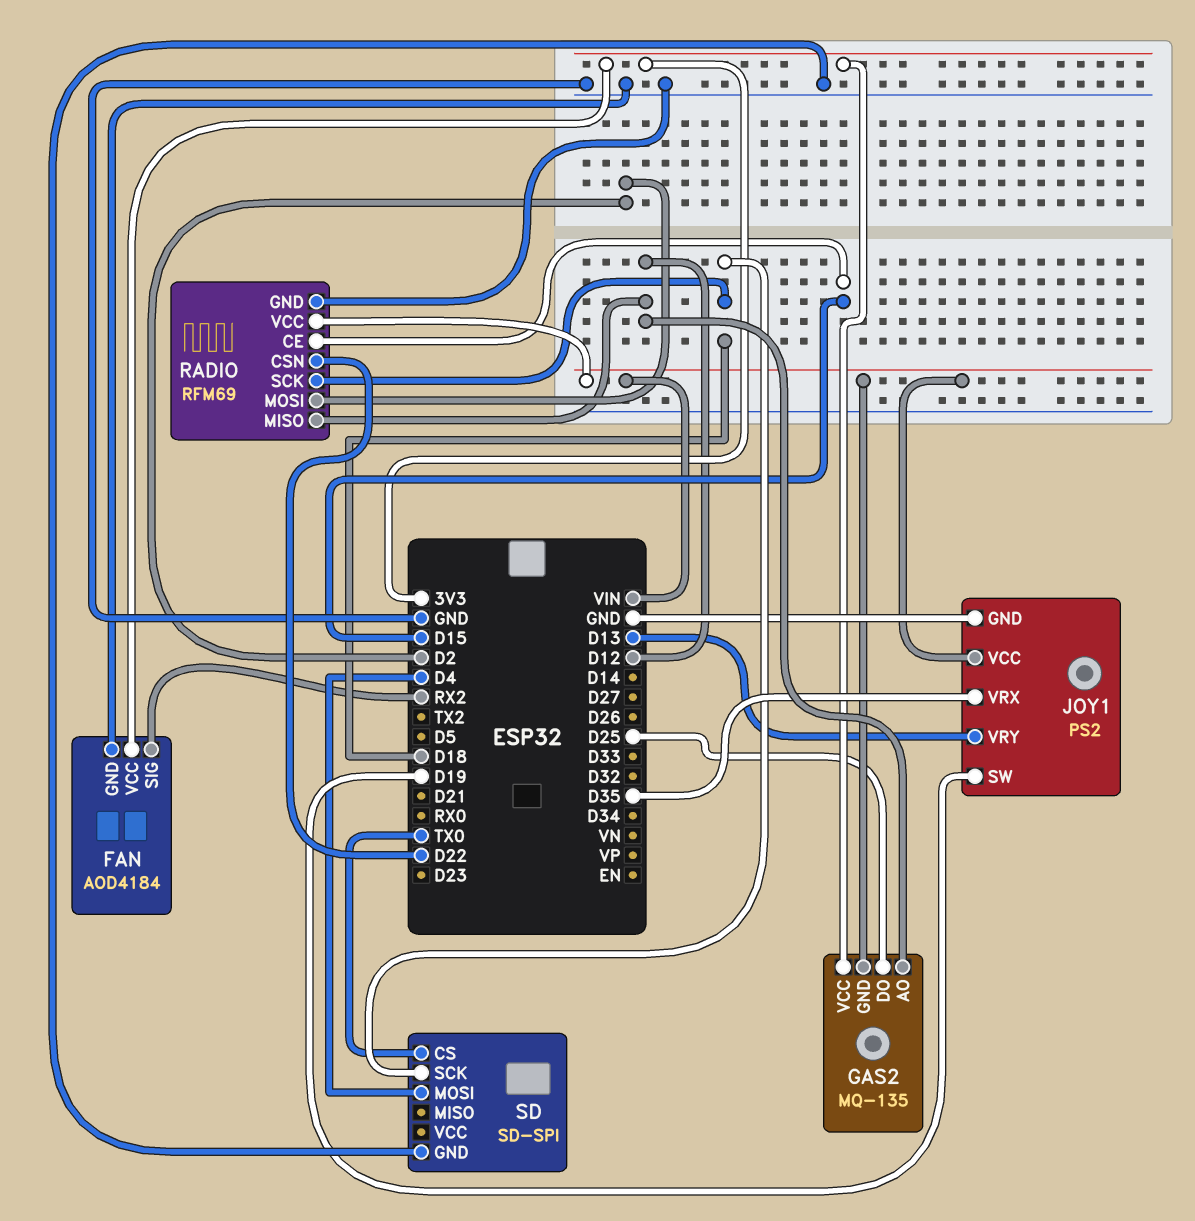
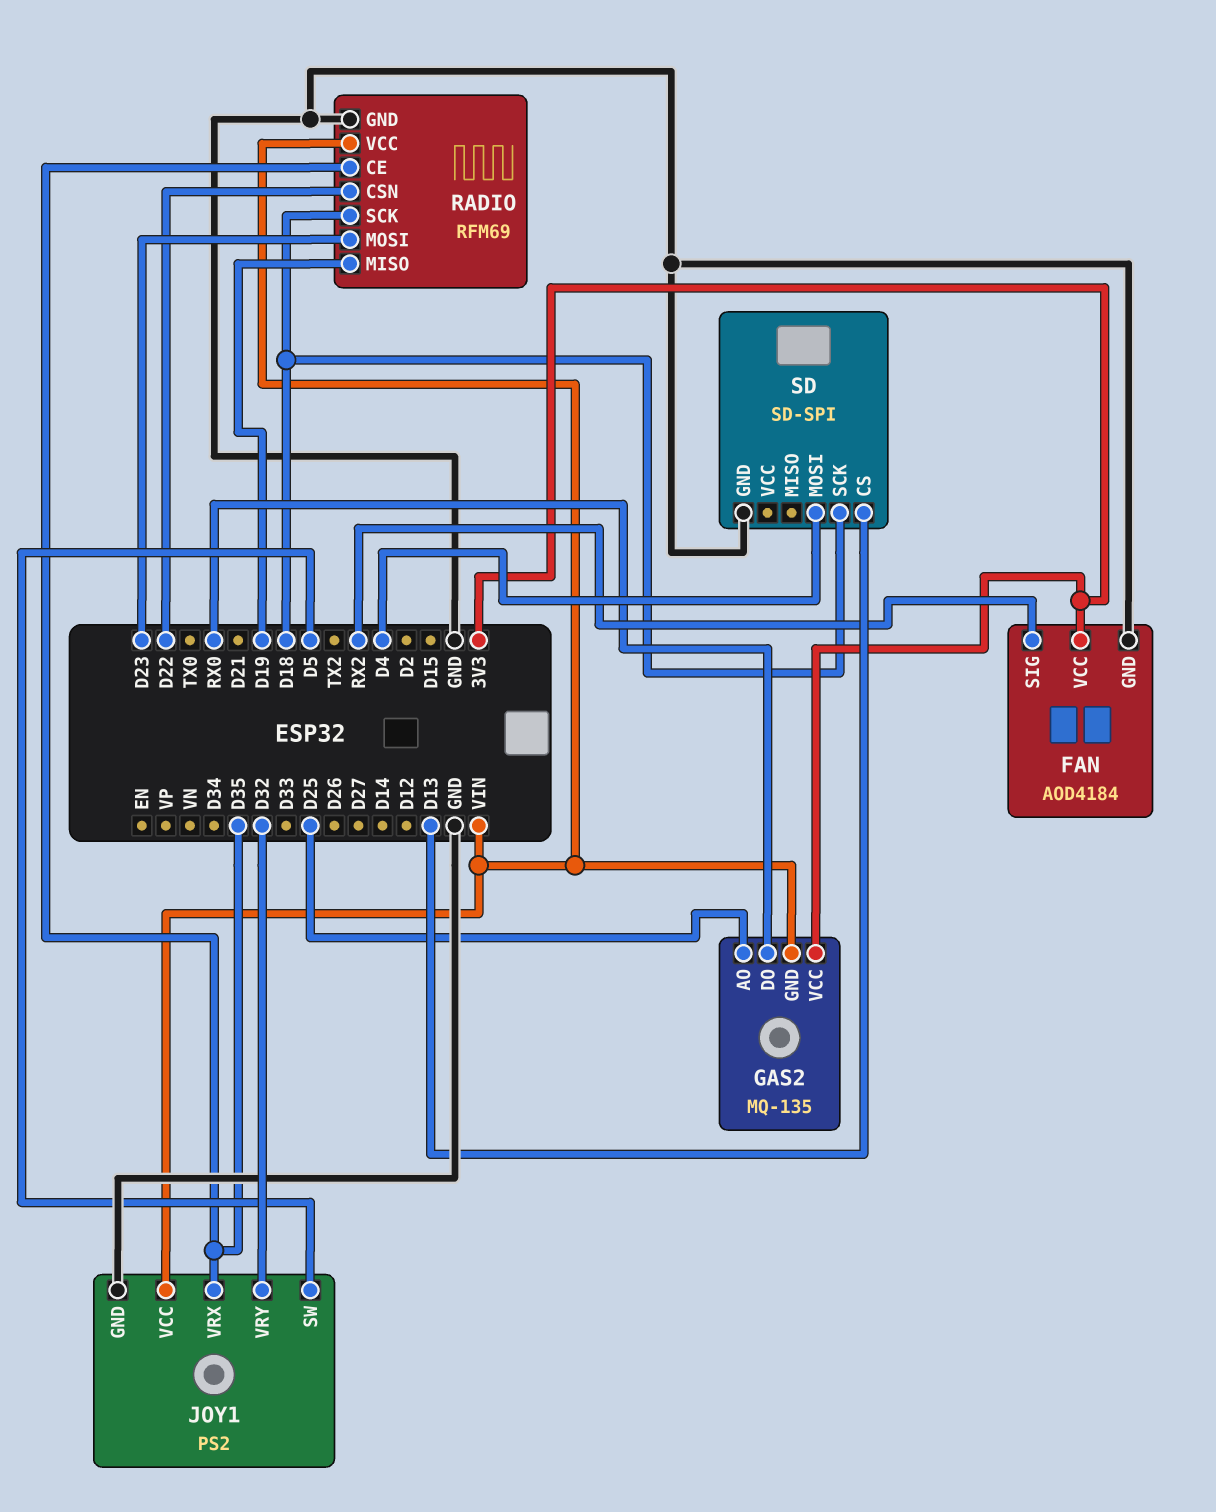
GAS2 pin AO: D12 -> D25
GAS2 pin DO: D25 -> RX0
JOY1 pin SW: D19 -> D5
JOY1 pin VRY: D13 -> D32
RADIO pin CE: D15 -> D35
RADIO pin MISO: D12 -> D19
RADIO pin MOSI: D2 -> D23
SD pin CS: TX0 -> D13

